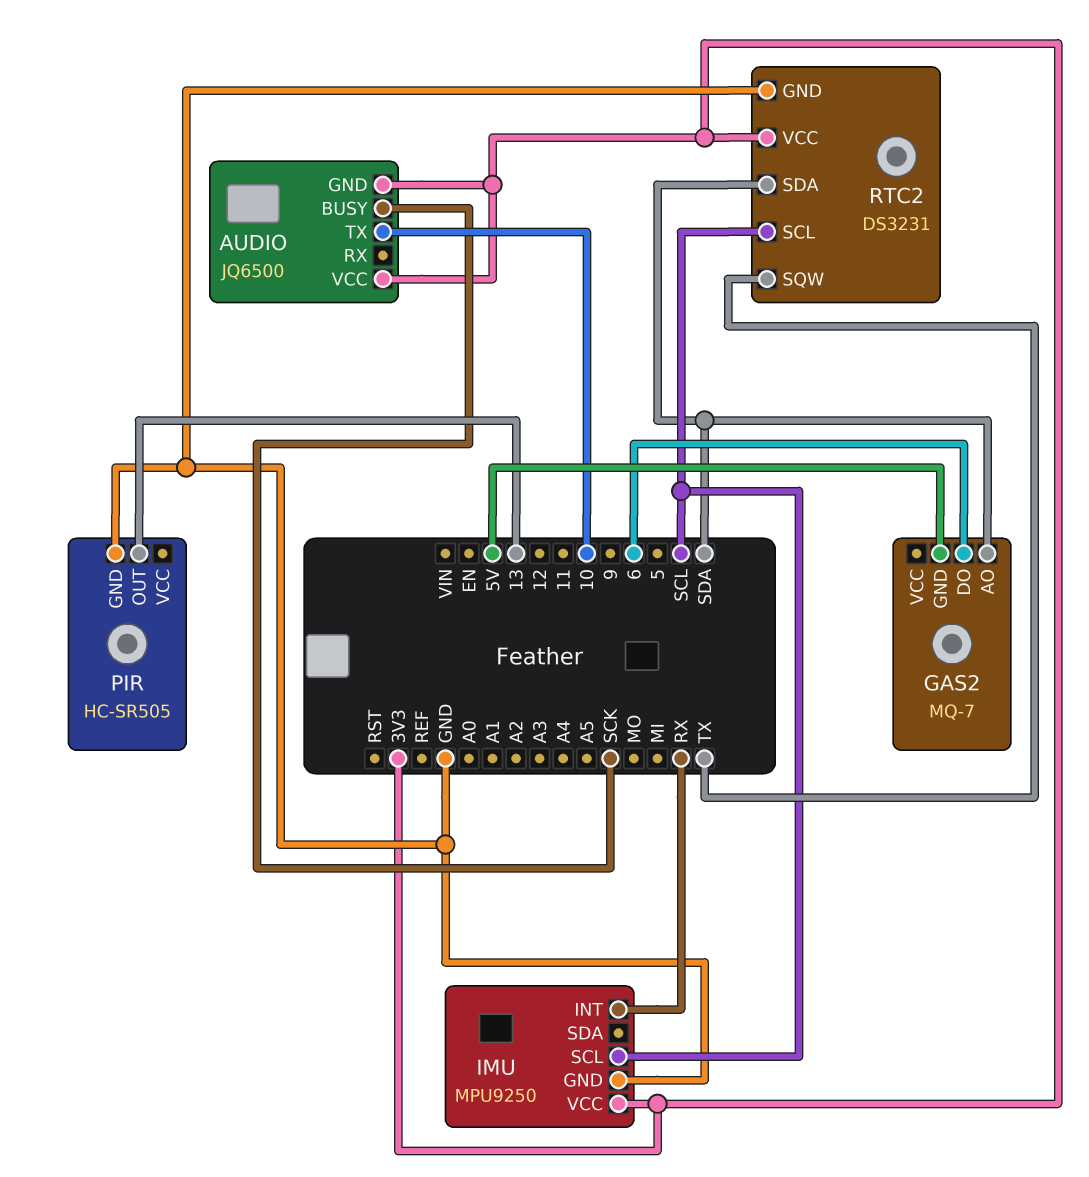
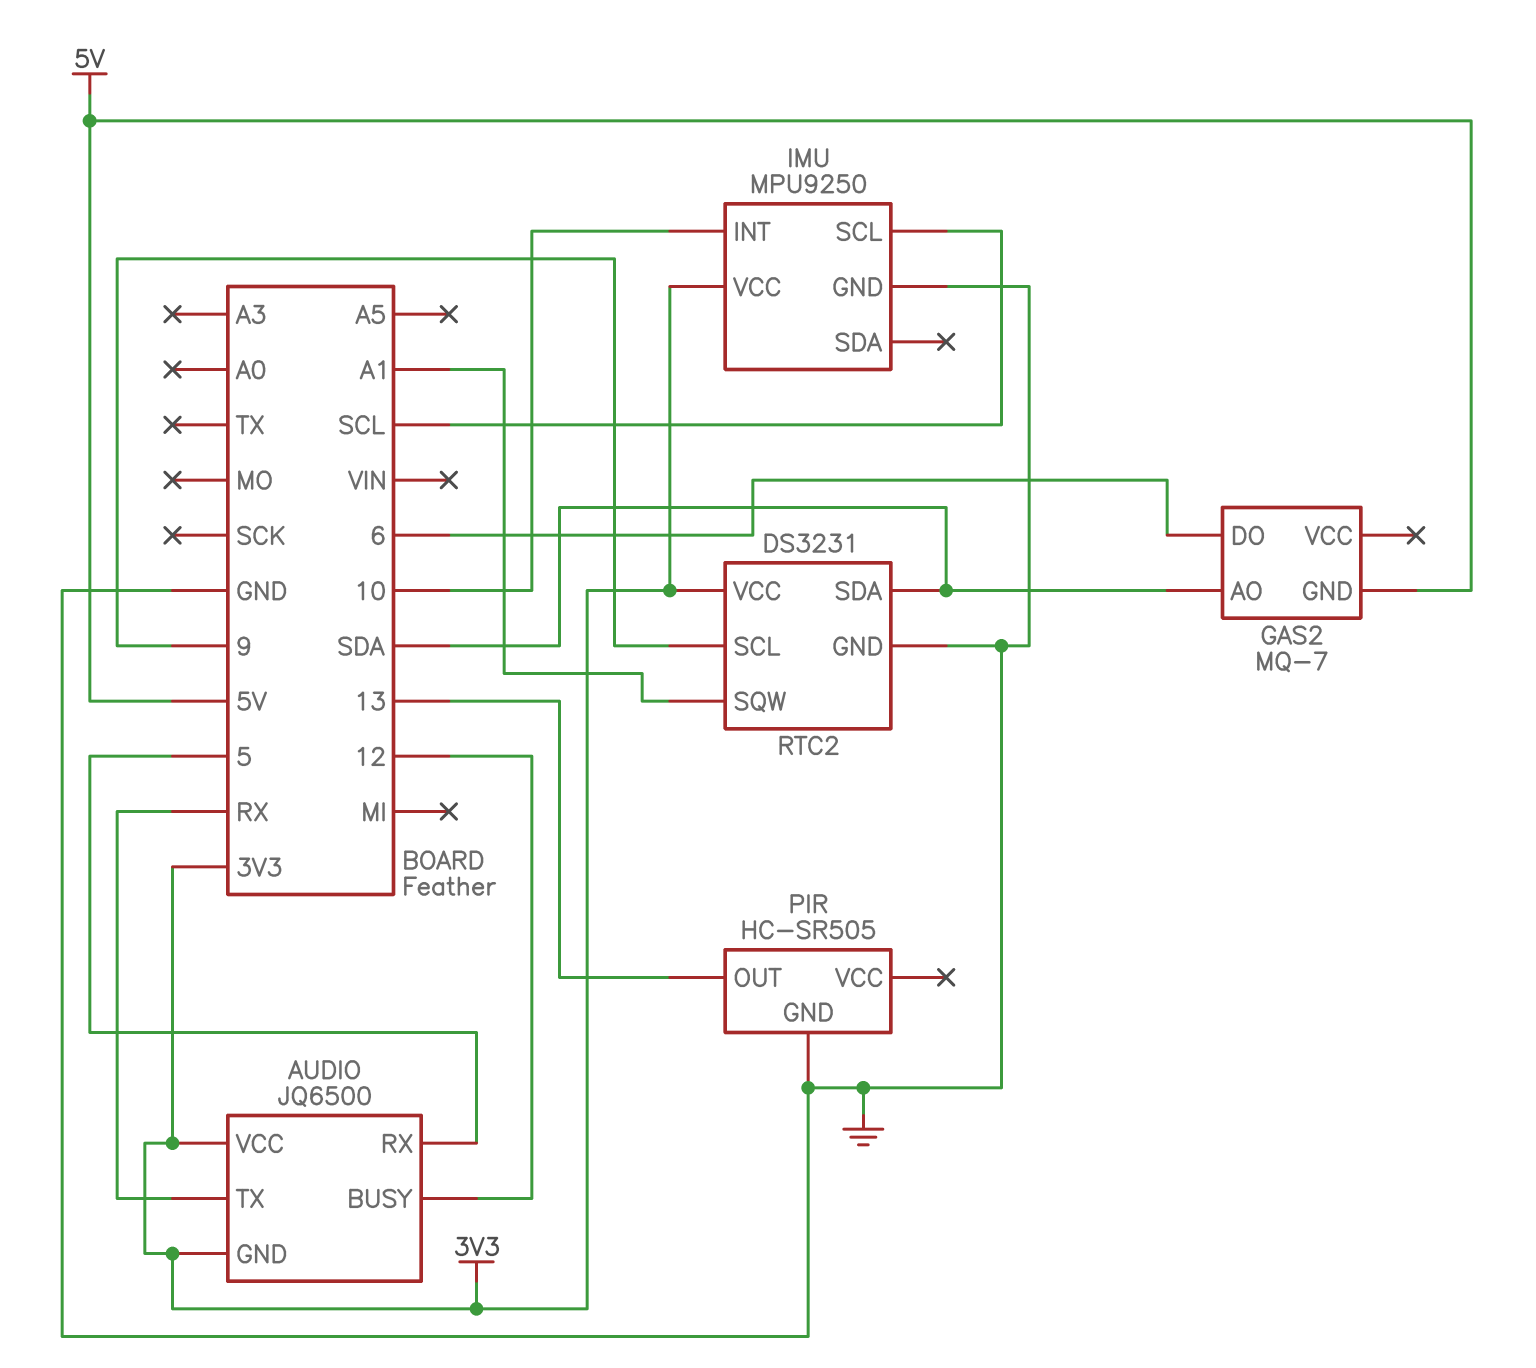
AUDIO pin BUSY: SCK -> 12
AUDIO pin RX: none -> 5
AUDIO pin TX: 10 -> RX
IMU pin INT: RX -> 10
RTC2 pin SCL: SCL -> 9
RTC2 pin SQW: TX -> A1

